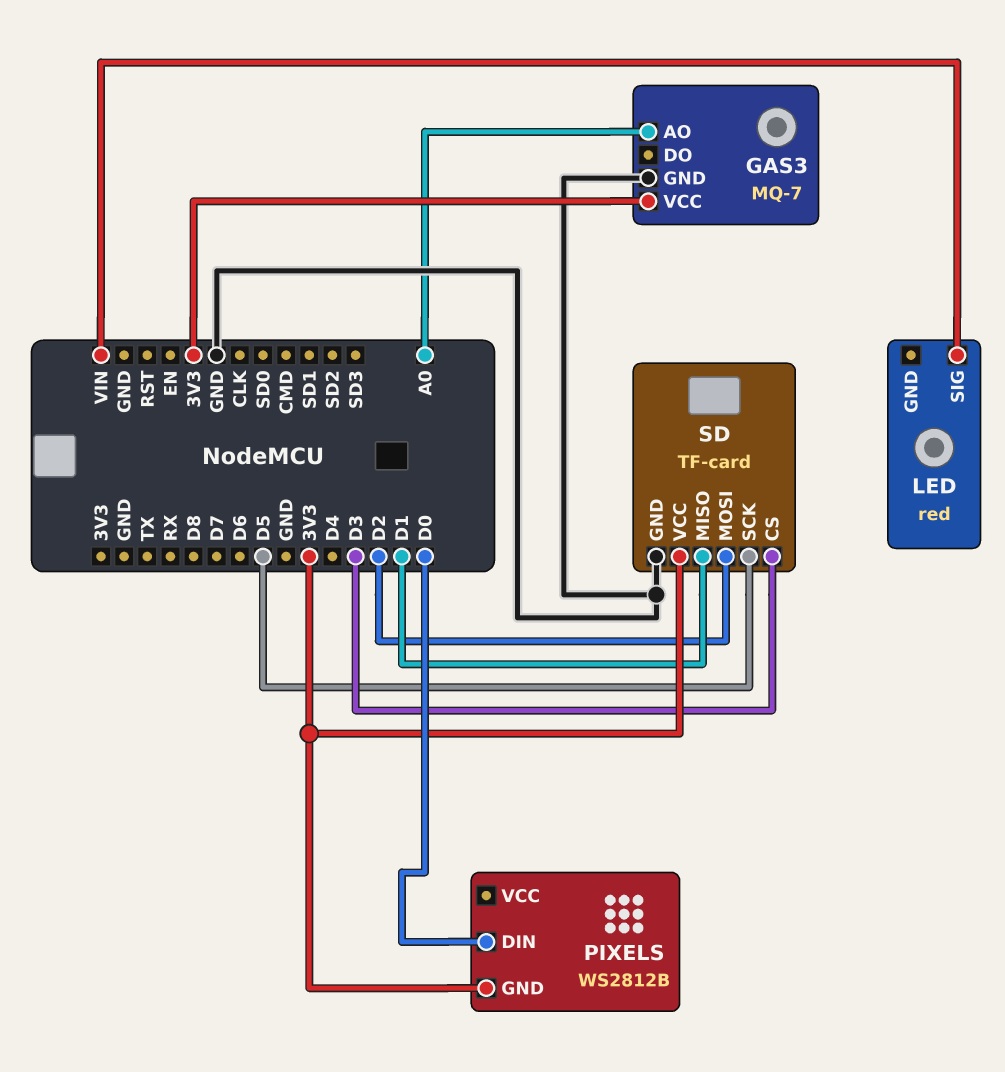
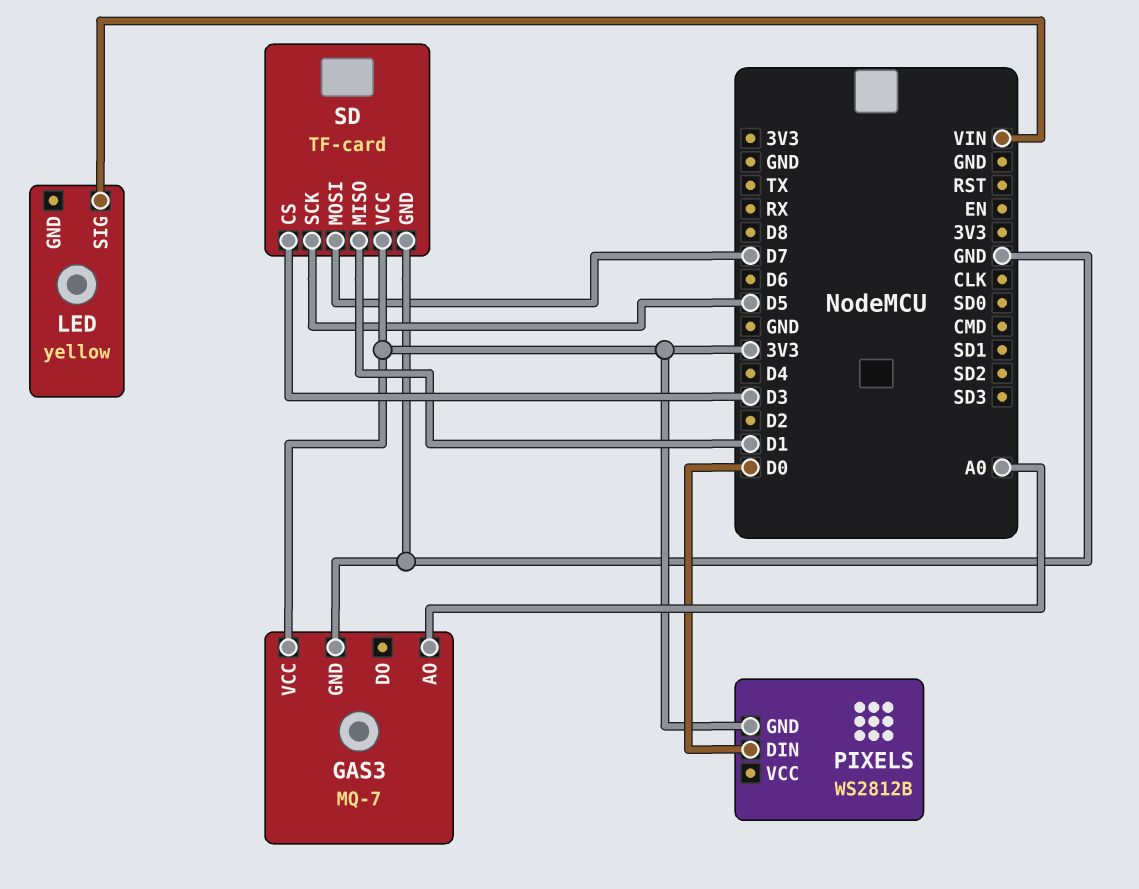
LED: red -> yellow
SD pin MOSI: D2 -> D7

